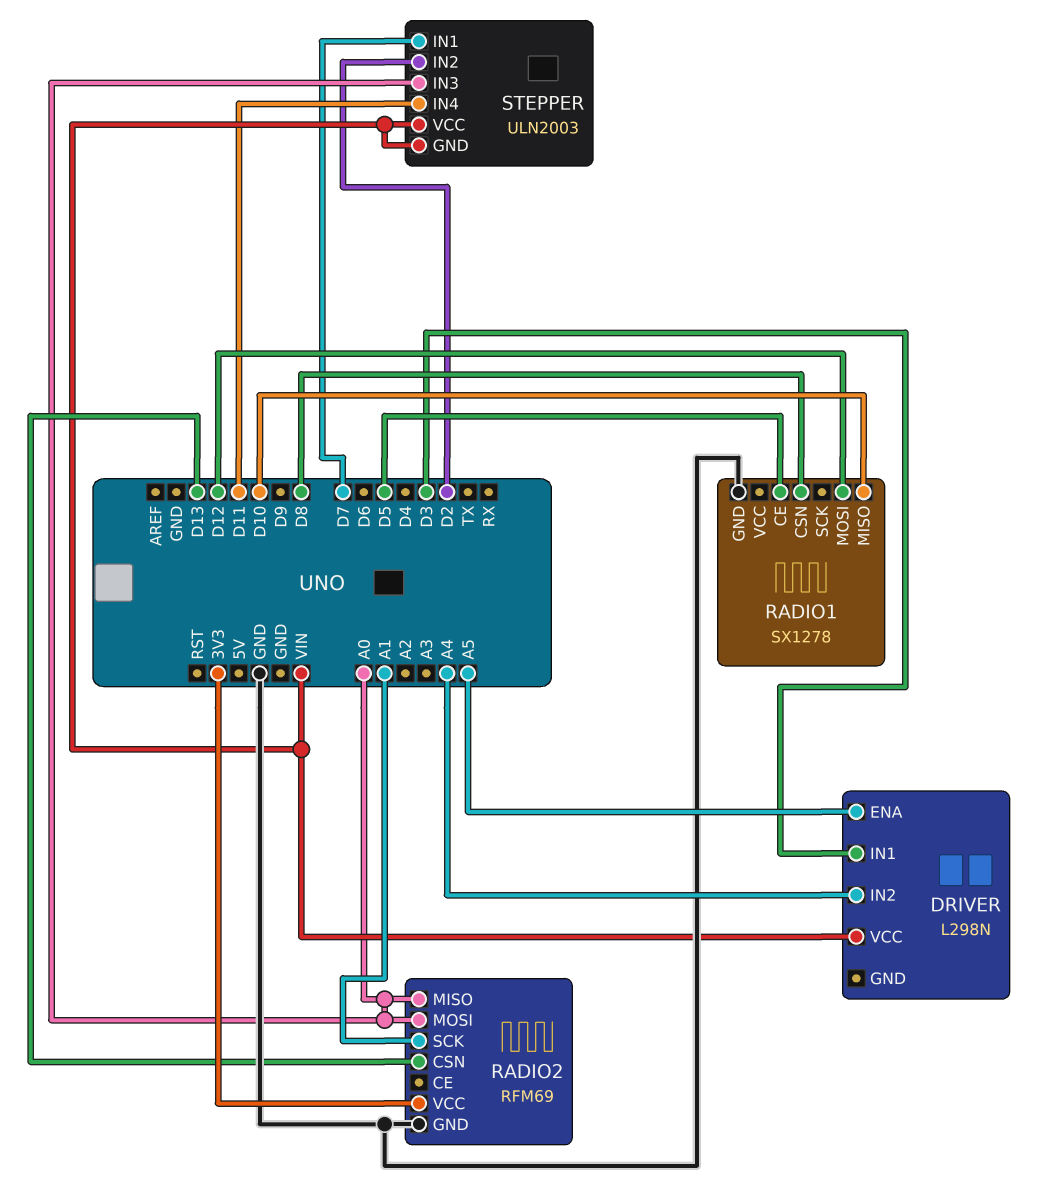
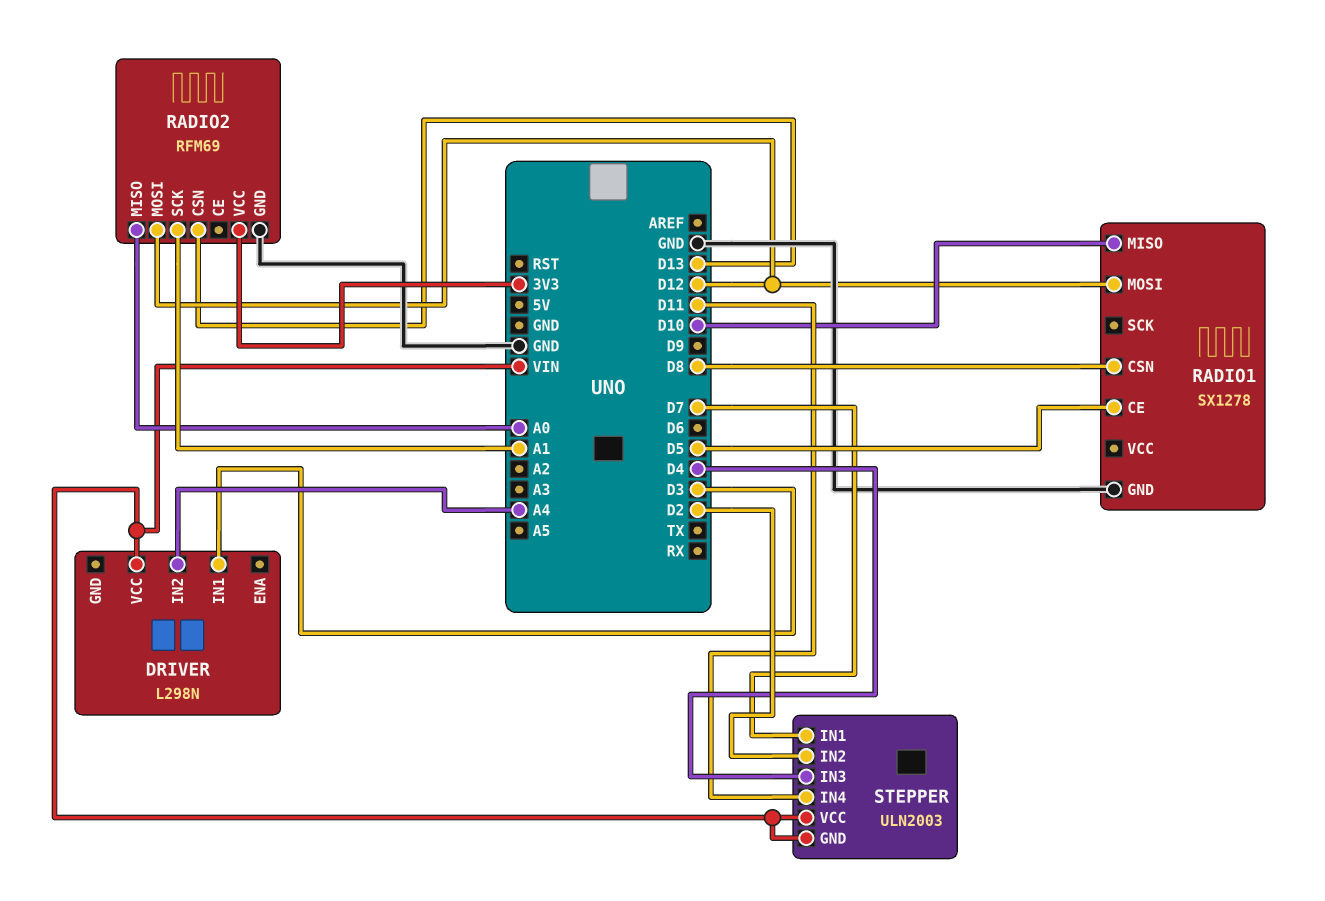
DRIVER pin ENA: A5 -> none
RADIO2 pin MOSI: A0 -> D12
STEPPER pin IN3: A0 -> D4

